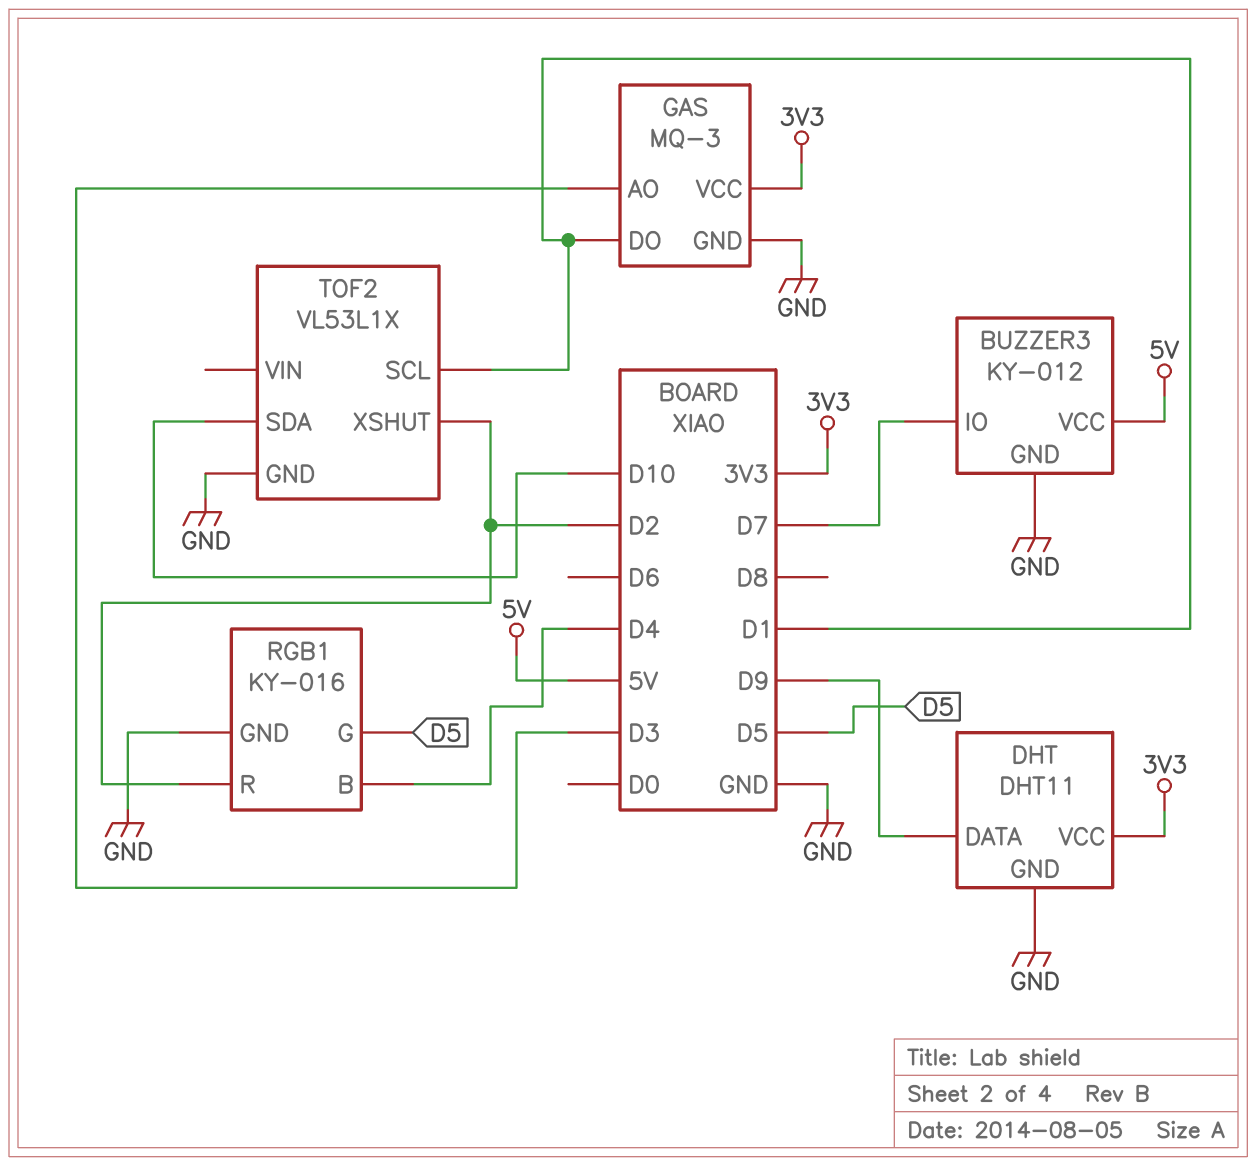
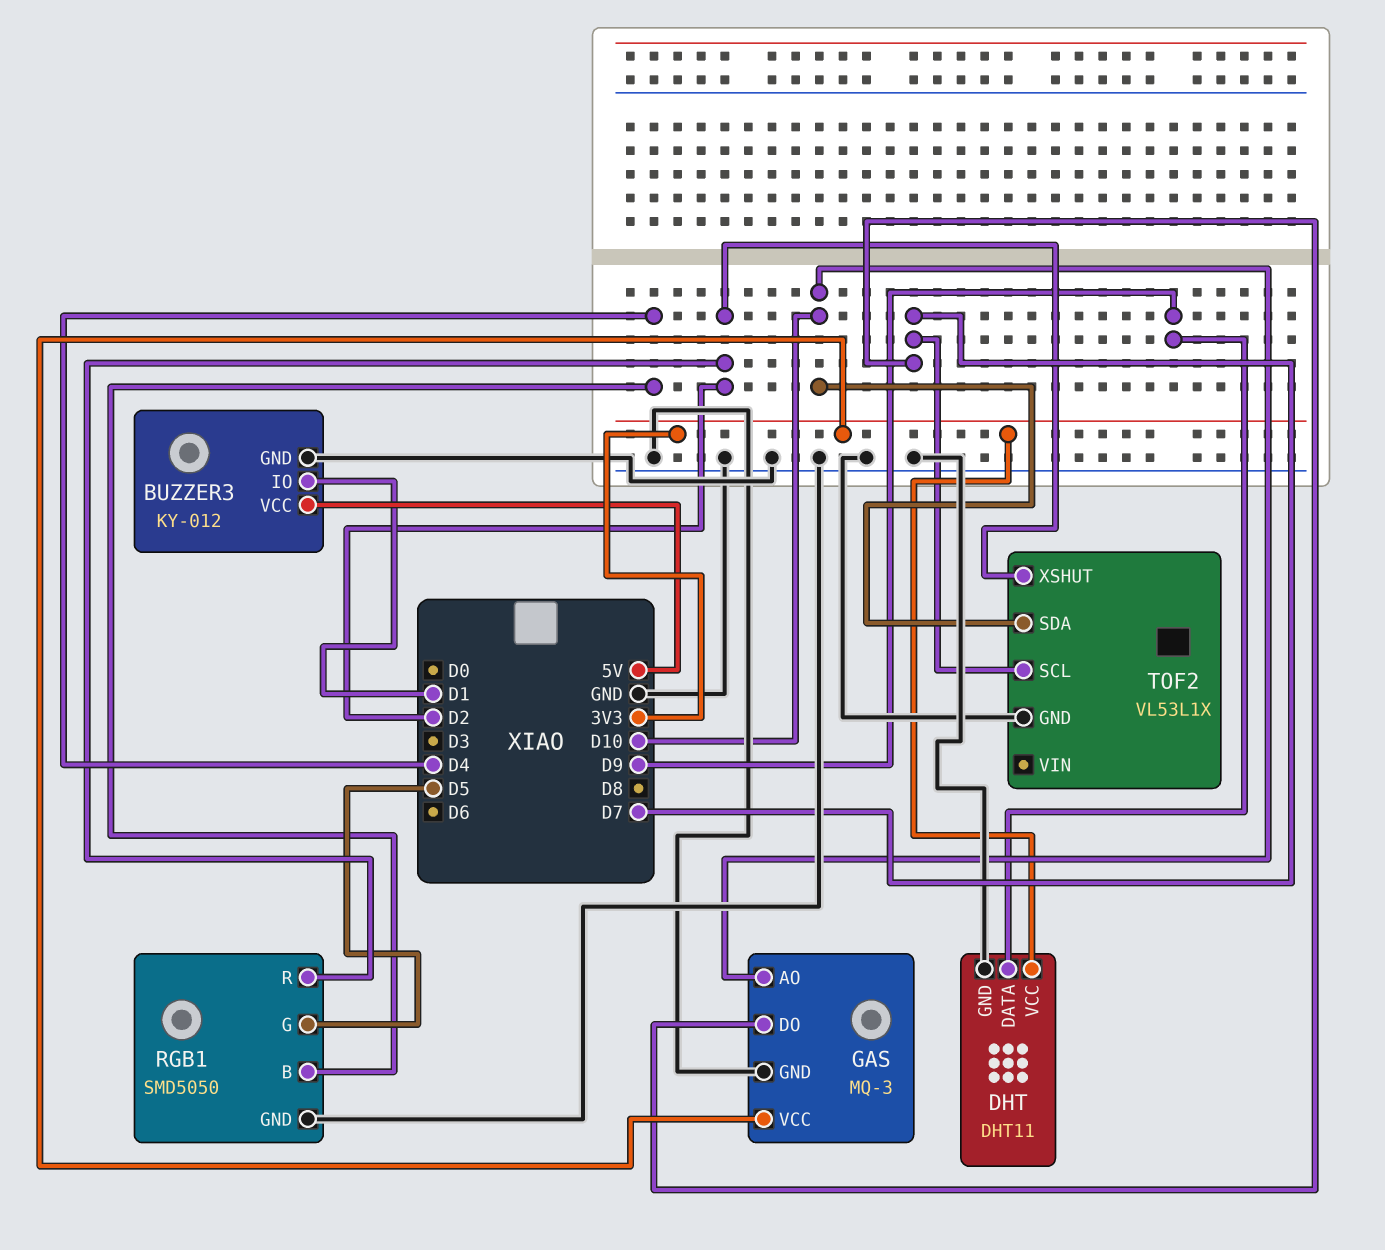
BUZZER3 pin IO: D7 -> D1
GAS pin AO: D3 -> D10
GAS pin DO: D1 -> D7
RGB1: KY-016 -> SMD5050
TOF2 pin SCL: D1 -> D7

